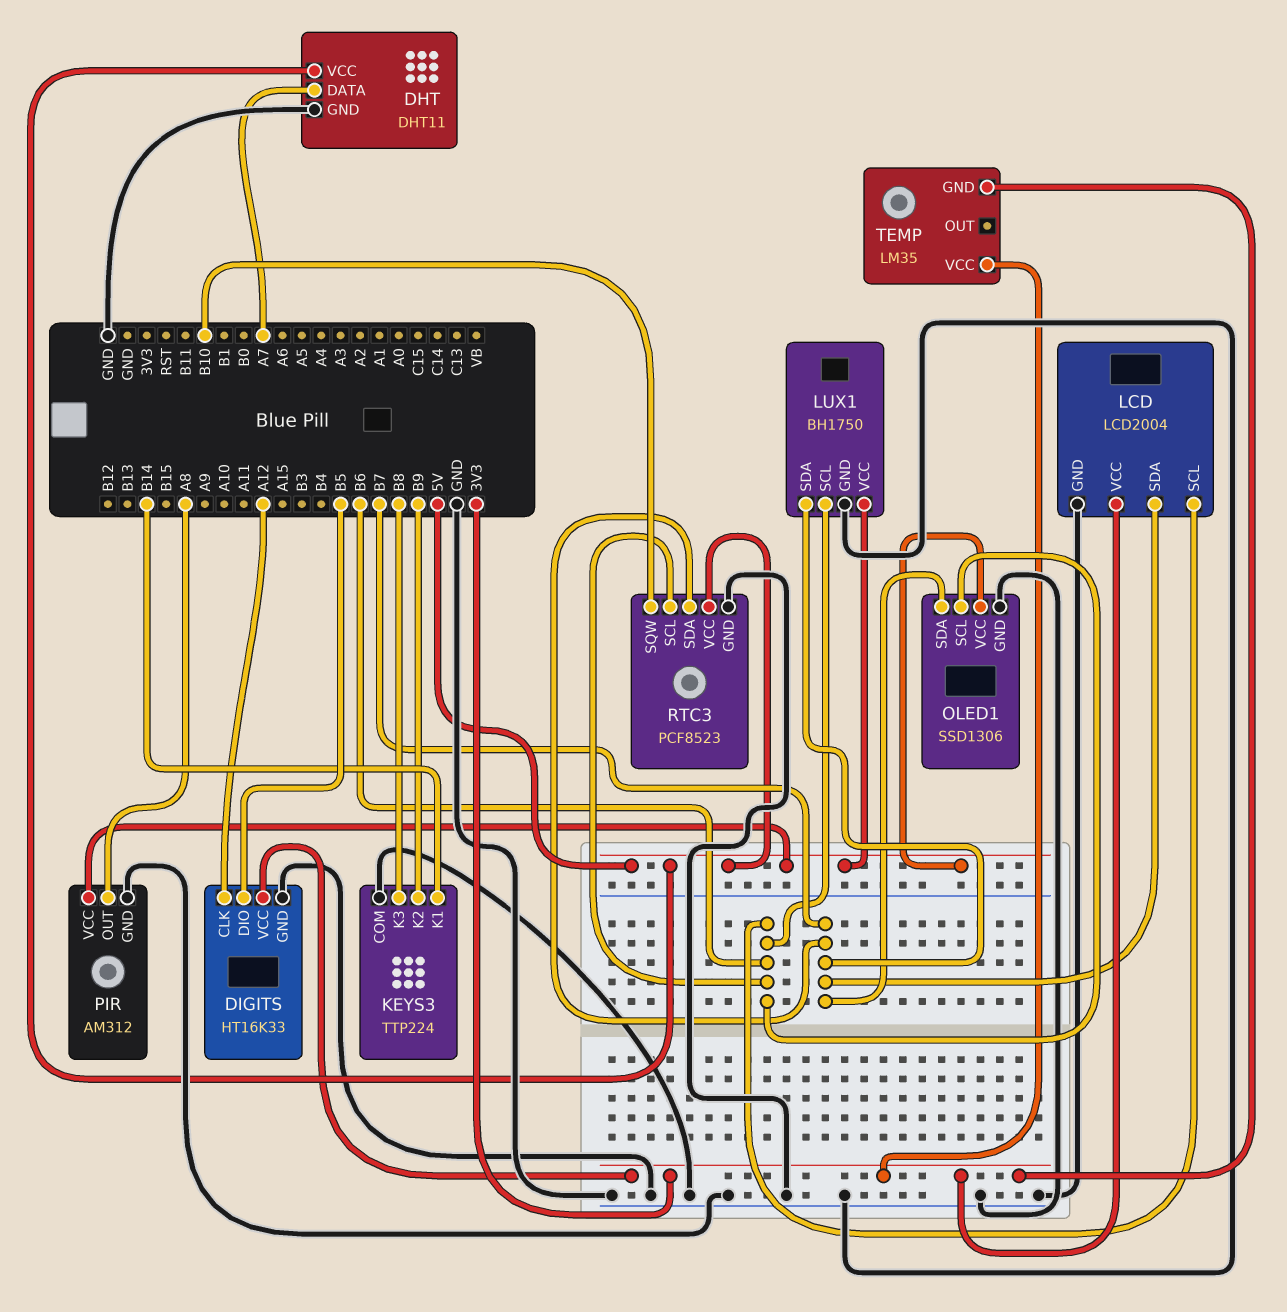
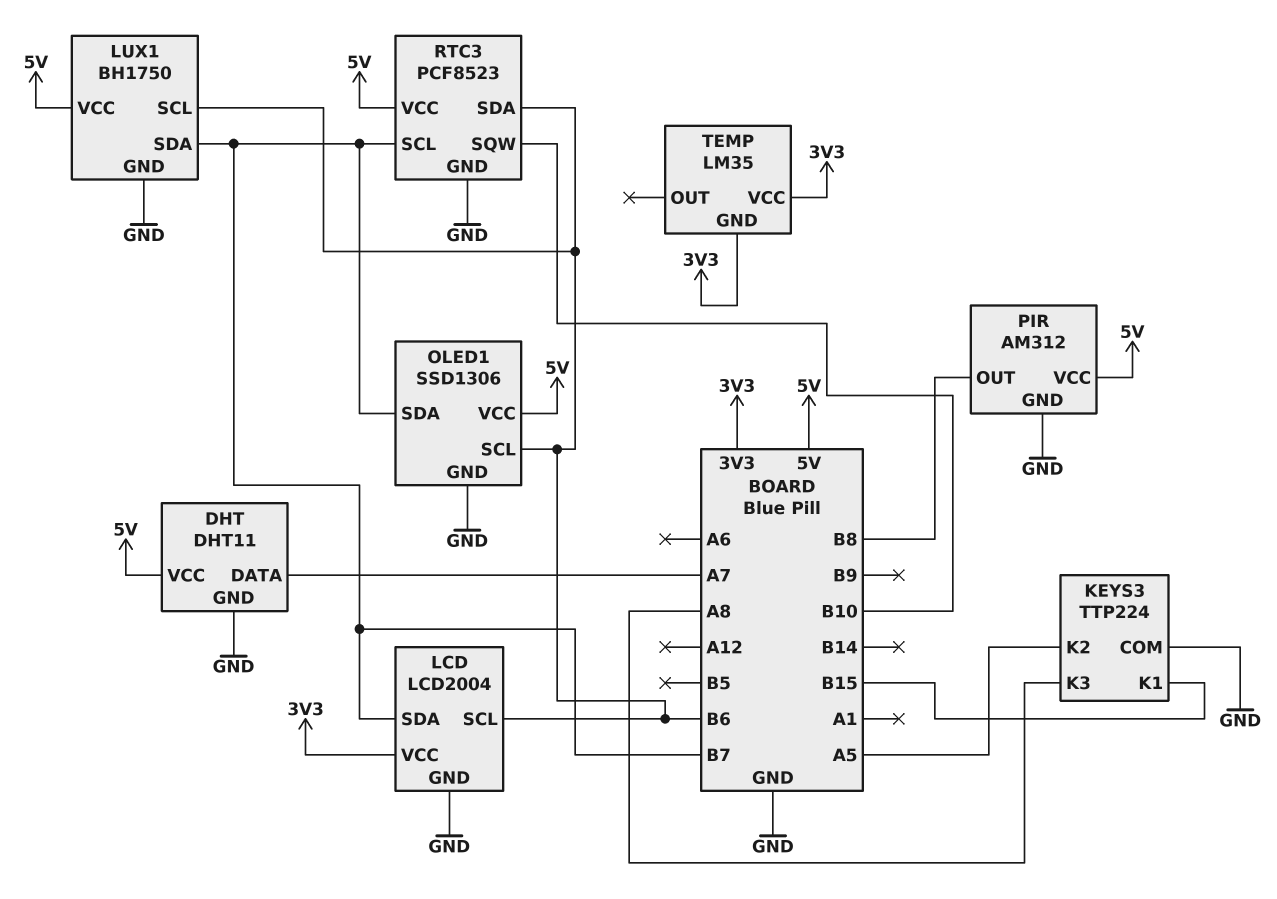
DIGITS: HT16K33 -> none
DIGITS pin CLK: A12 -> none
DIGITS pin DIO: B5 -> none
DIGITS pin GND: GND -> none
DIGITS pin VCC: 3V3 -> none
KEYS3 pin K1: B14 -> B15
KEYS3 pin K2: B9 -> A5
KEYS3 pin K3: B8 -> A8
PIR pin OUT: A8 -> B8
RTC3 pin SCL: B6 -> B7
RTC3 pin SDA: B7 -> B6

